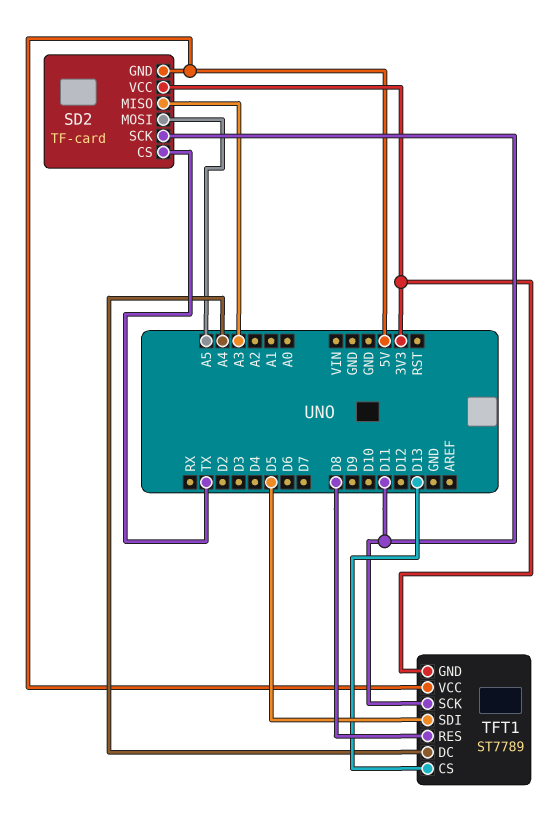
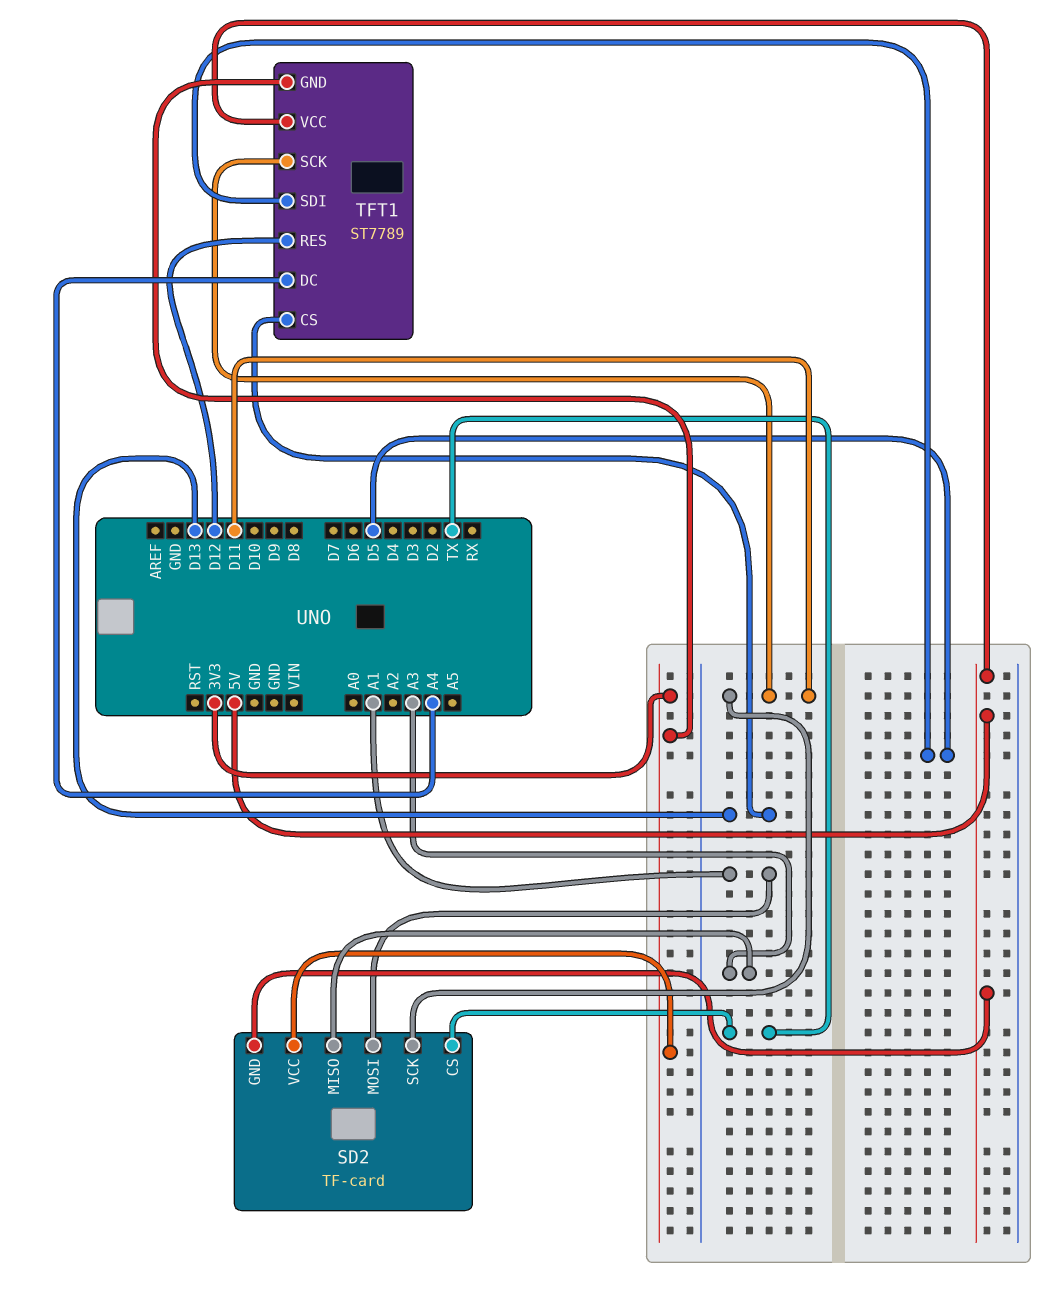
SD2 pin MOSI: A5 -> A1
TFT1 pin RES: D8 -> D12

